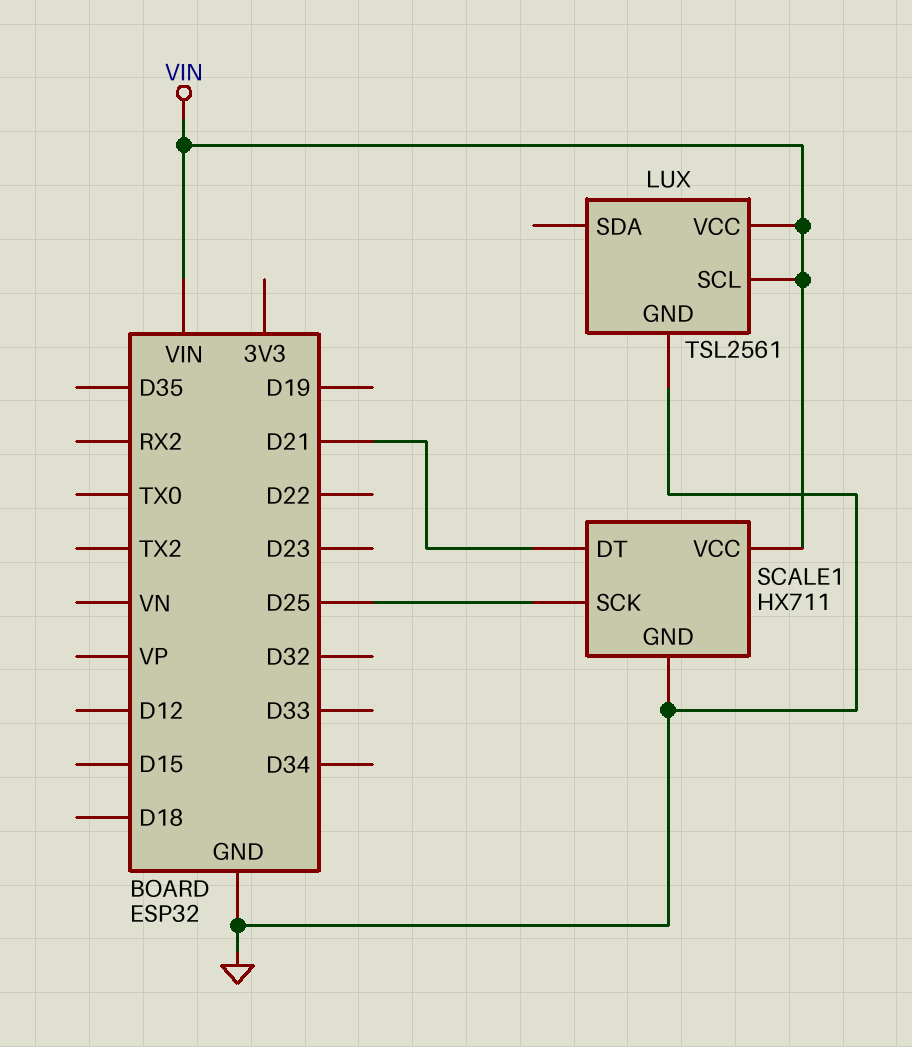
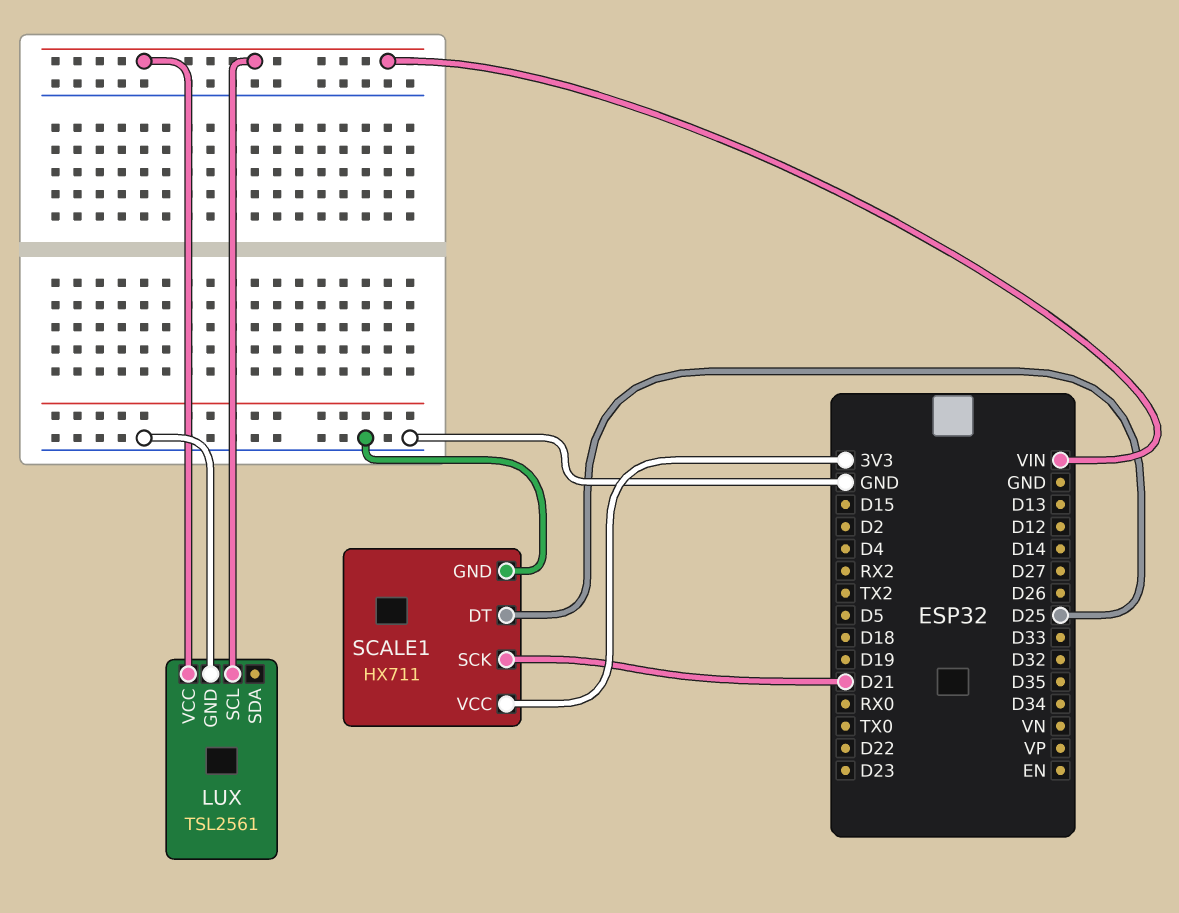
SCALE1 pin DT: D21 -> D25
SCALE1 pin SCK: D25 -> D21
SCALE1 pin VCC: VIN -> 3V3

